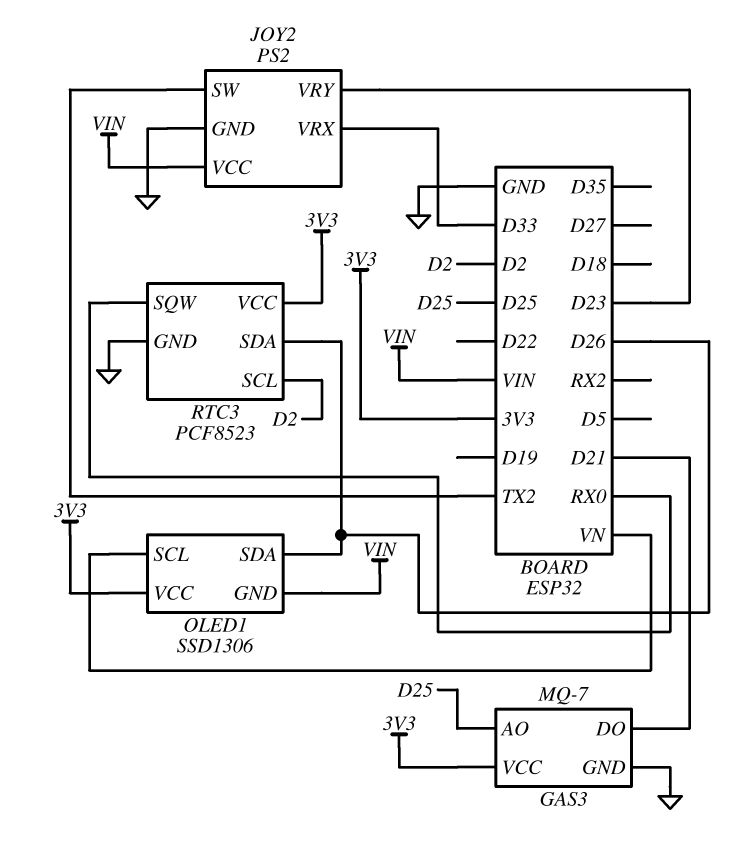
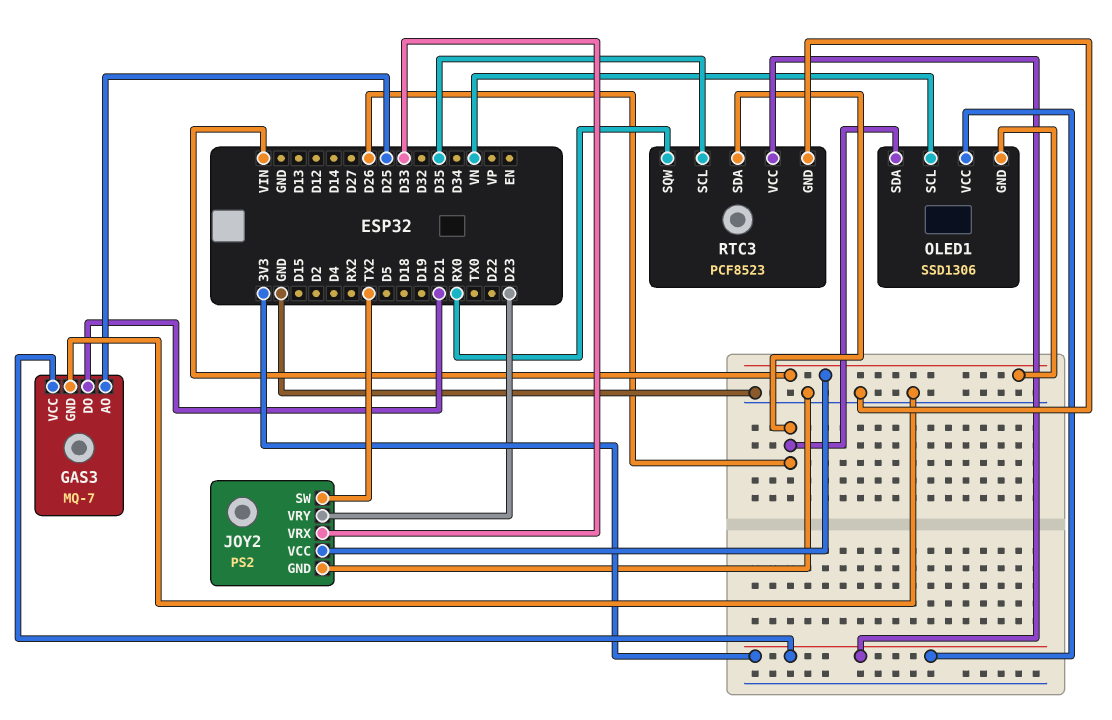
RTC3 pin SCL: D2 -> D35

